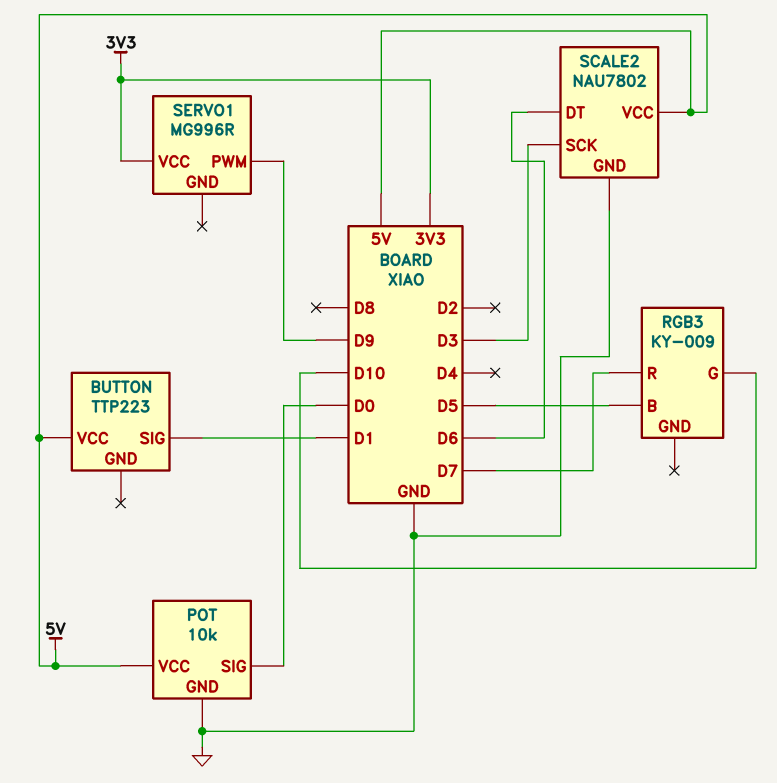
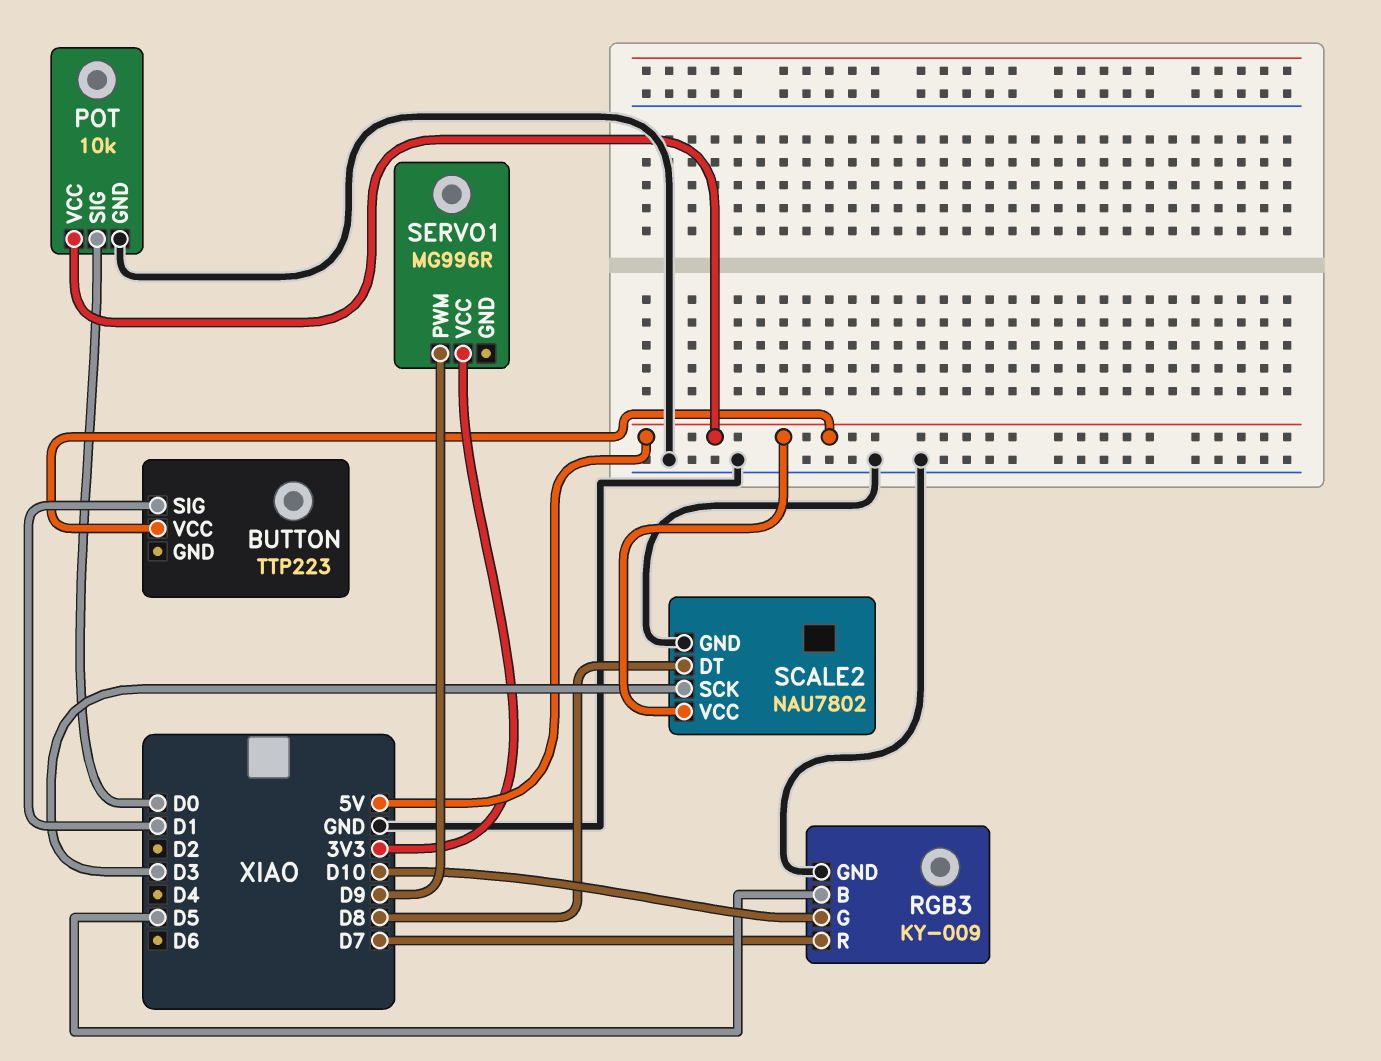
RGB3 pin GND: none -> GND
SCALE2 pin DT: D6 -> D8

